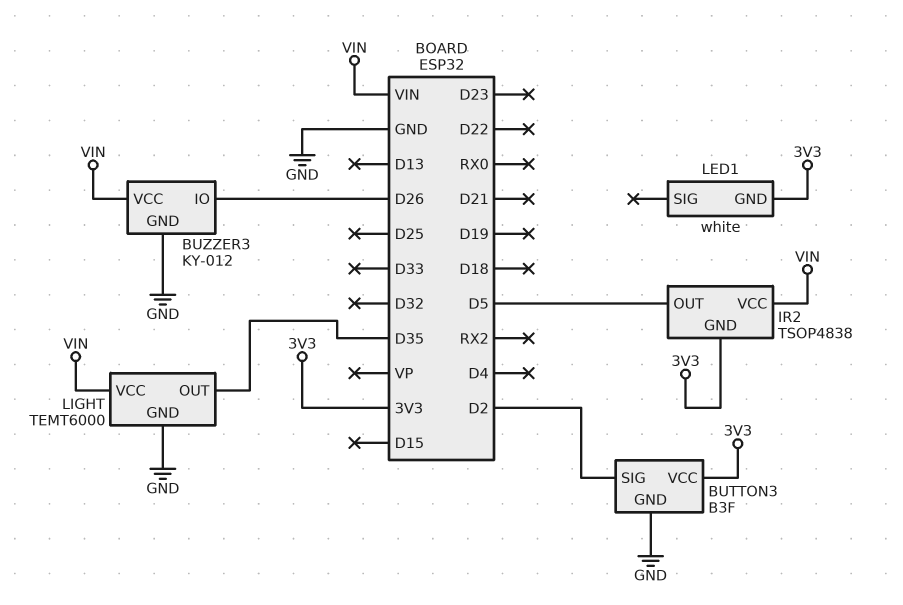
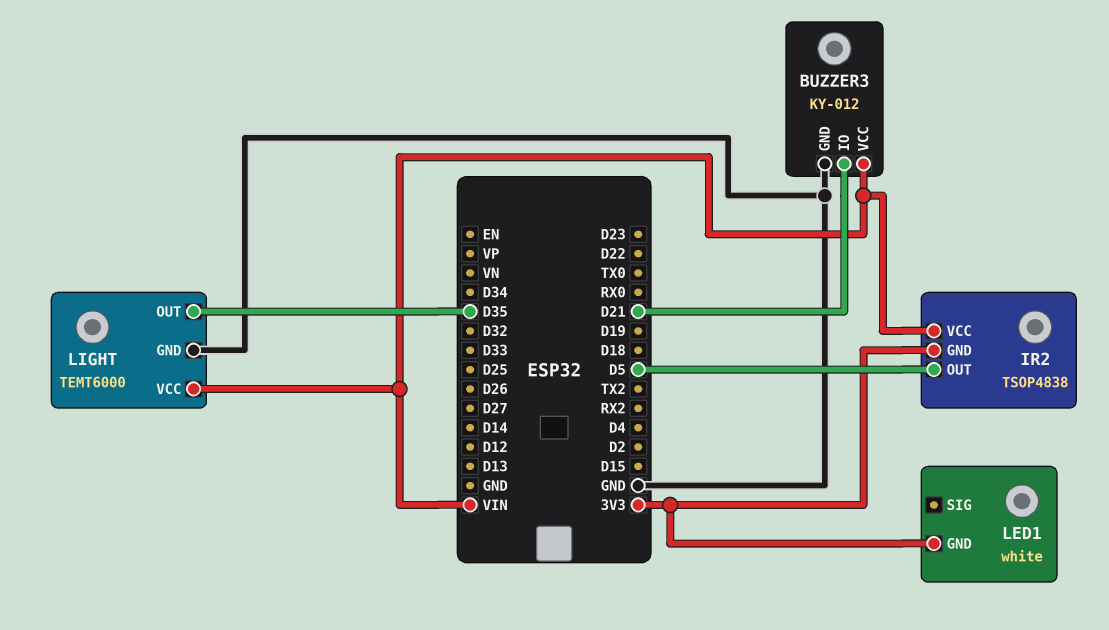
BUTTON3: B3F -> none
BUTTON3 pin GND: GND -> none
BUTTON3 pin SIG: D2 -> none
BUTTON3 pin VCC: 3V3 -> none
BUZZER3 pin IO: D26 -> D21

